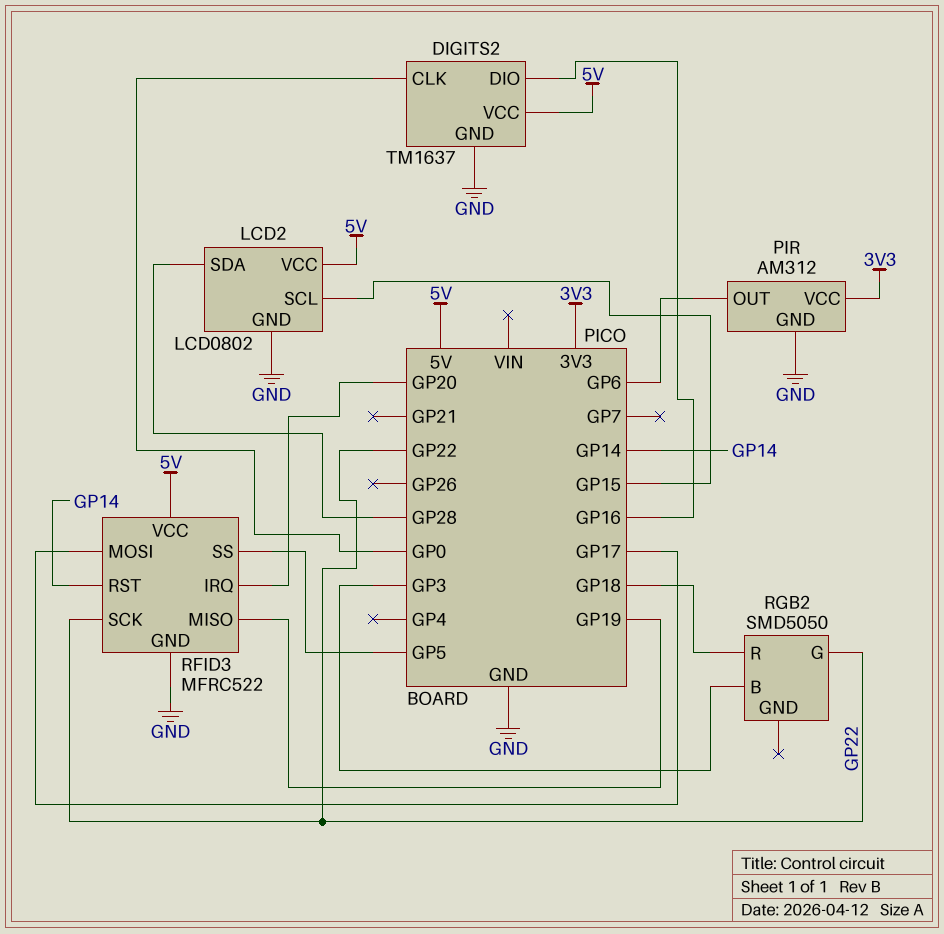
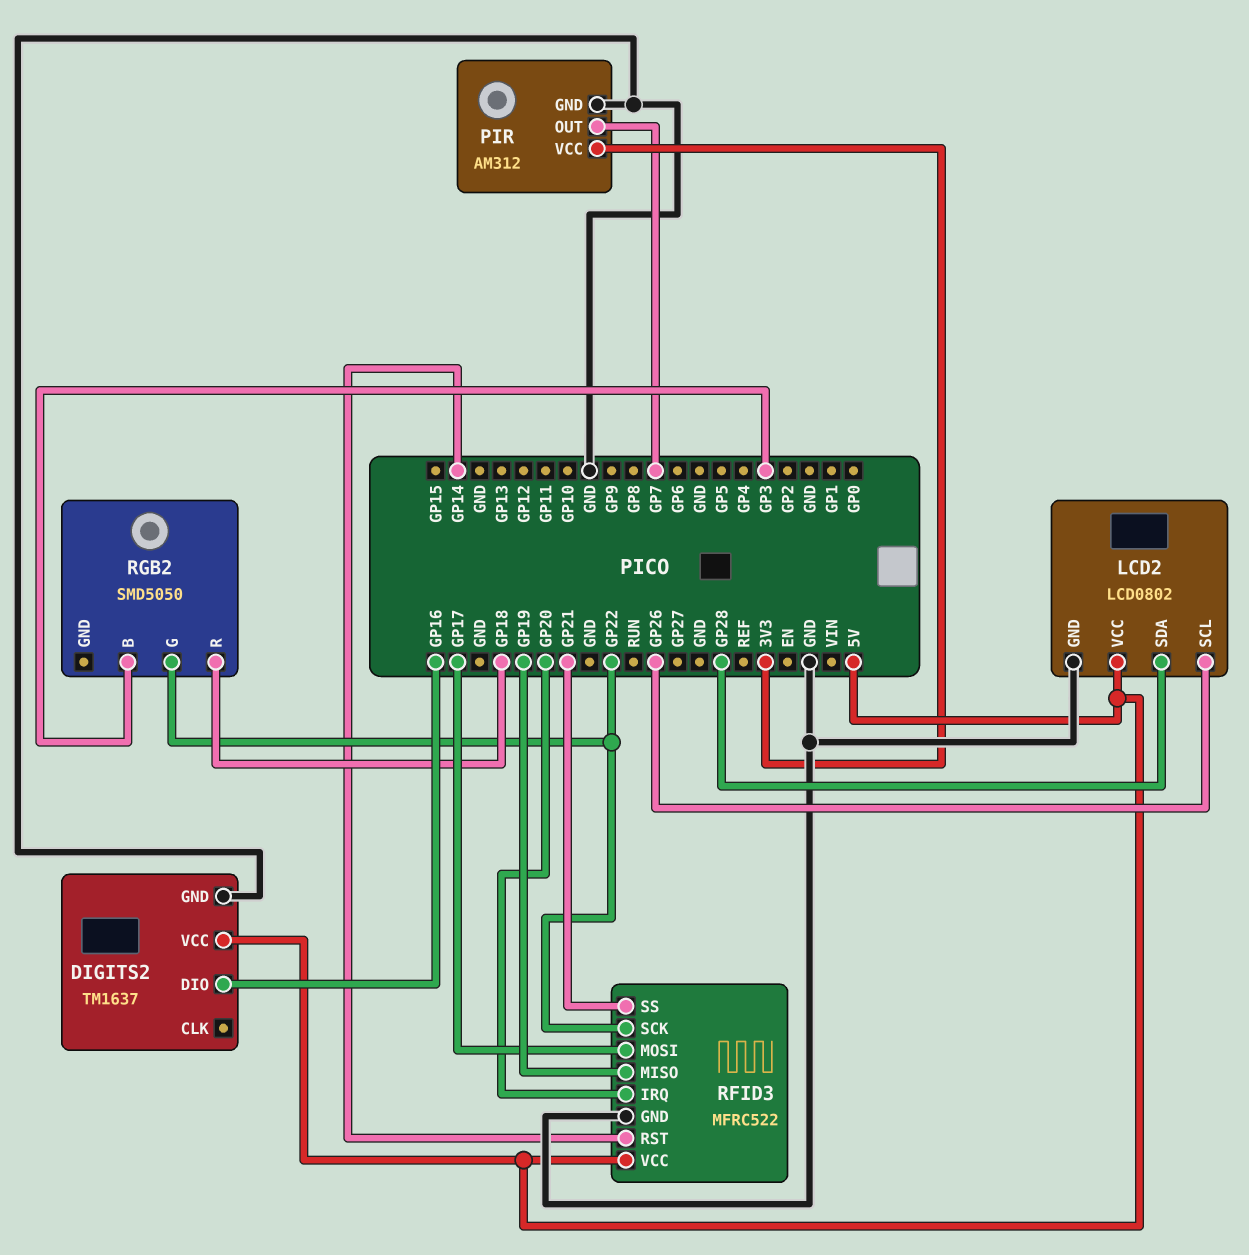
DIGITS2 pin CLK: GP0 -> none
LCD2 pin SCL: GP15 -> GP26
PIR pin OUT: GP6 -> GP7
RFID3 pin SS: GP5 -> GP21

